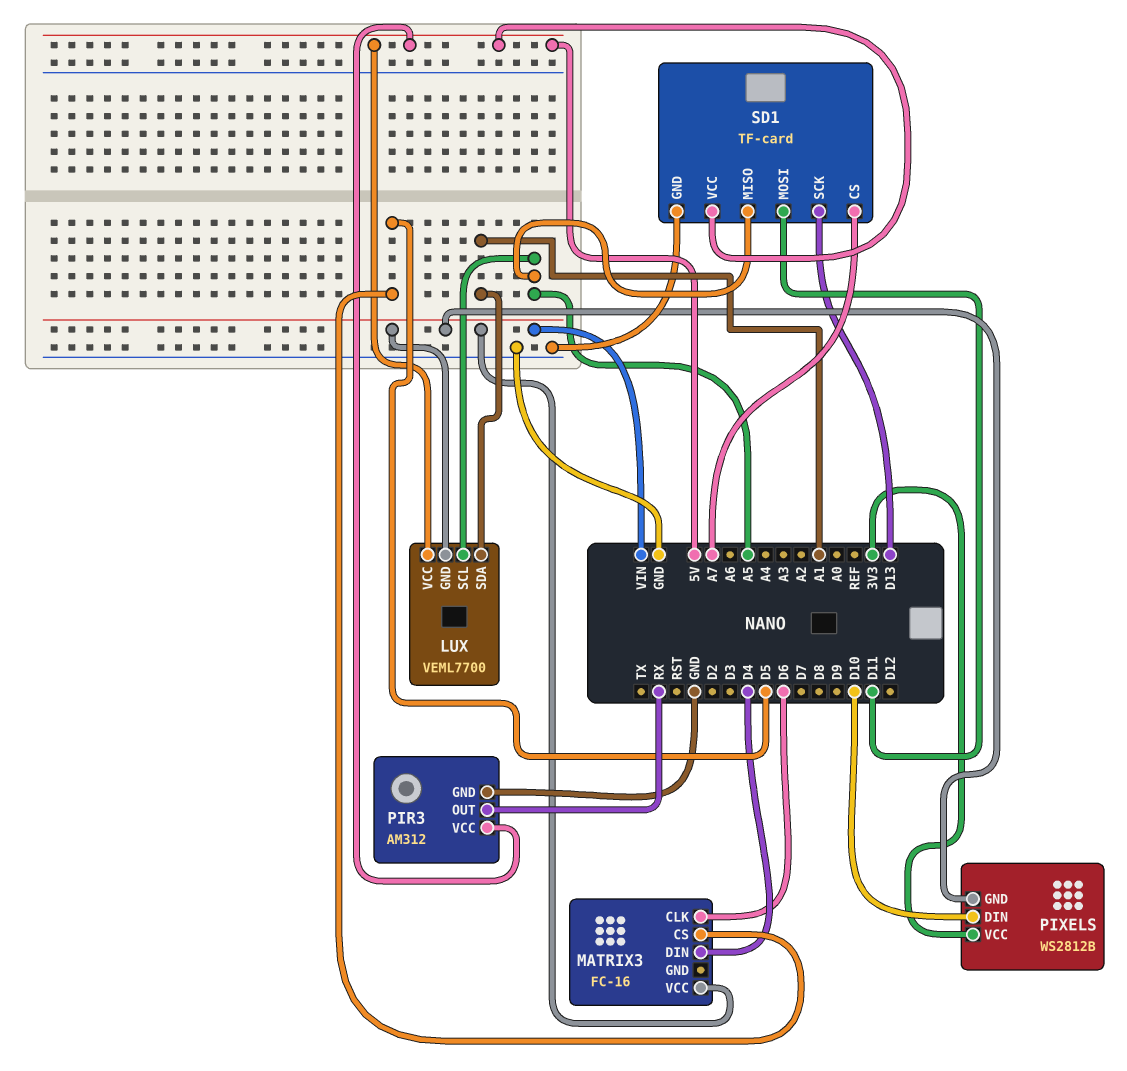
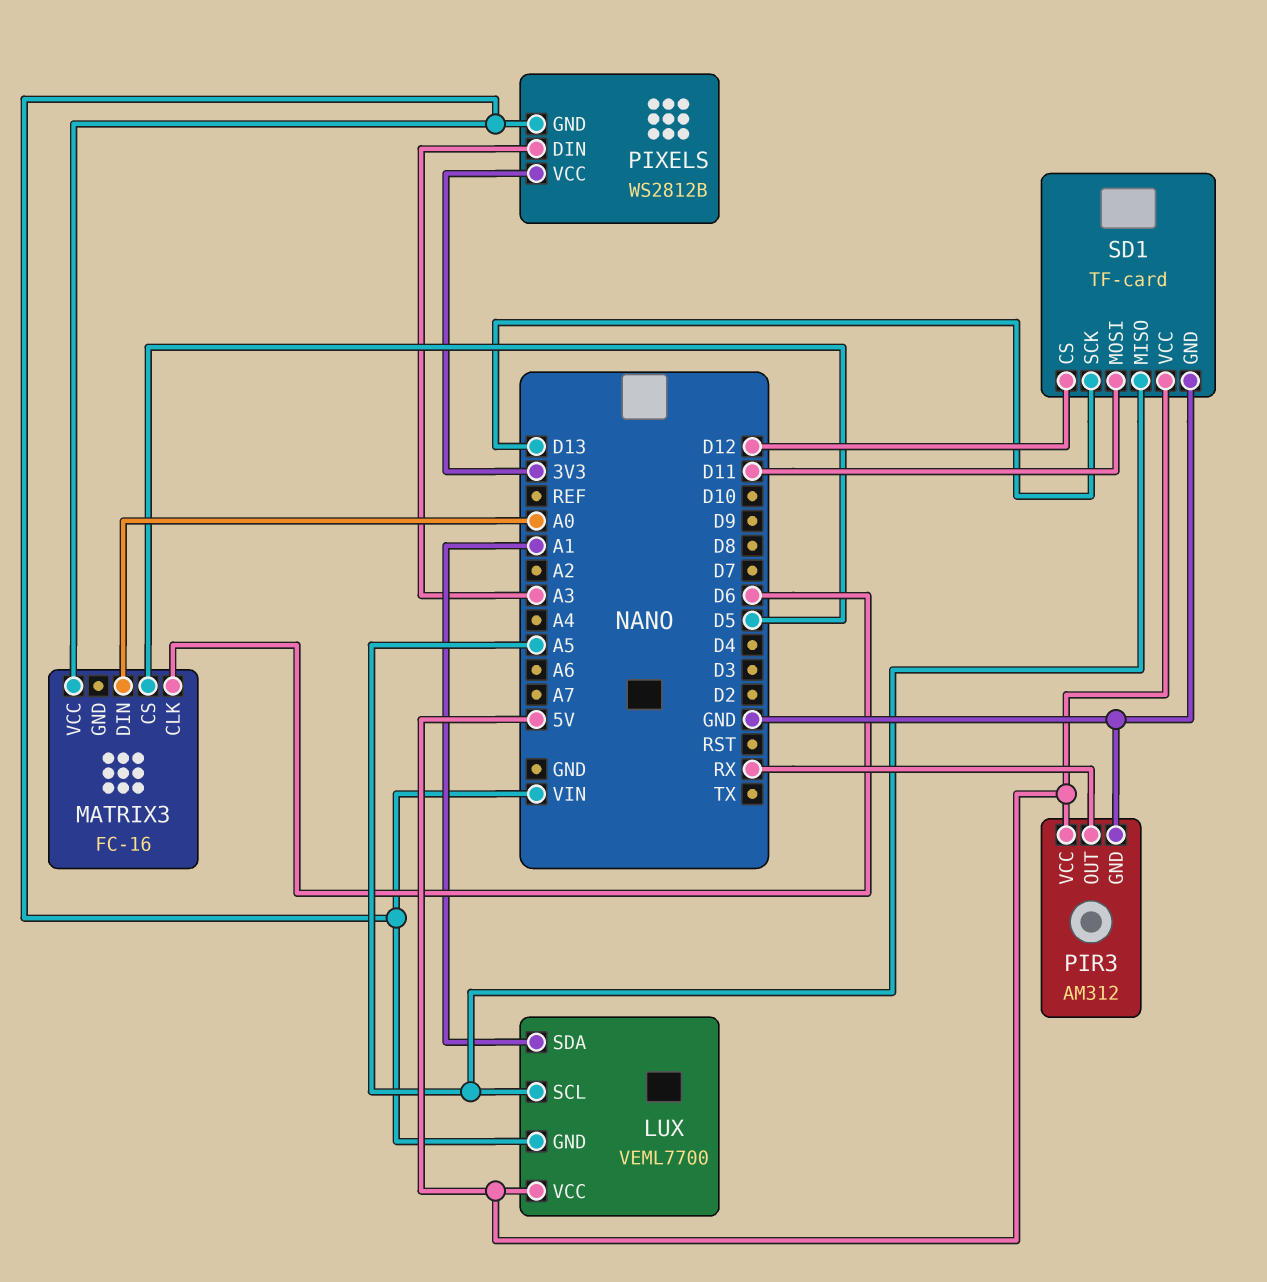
MATRIX3 pin DIN: D4 -> A0
PIXELS pin DIN: D10 -> A3
SD1 pin CS: A7 -> D12

